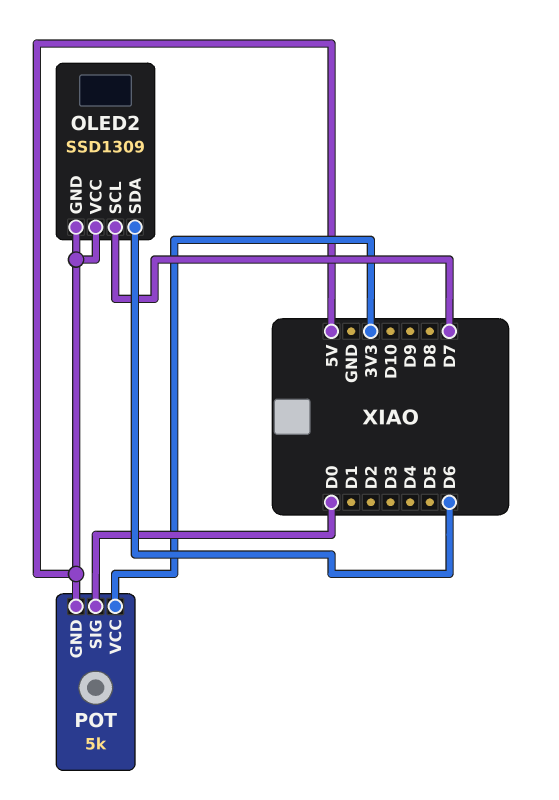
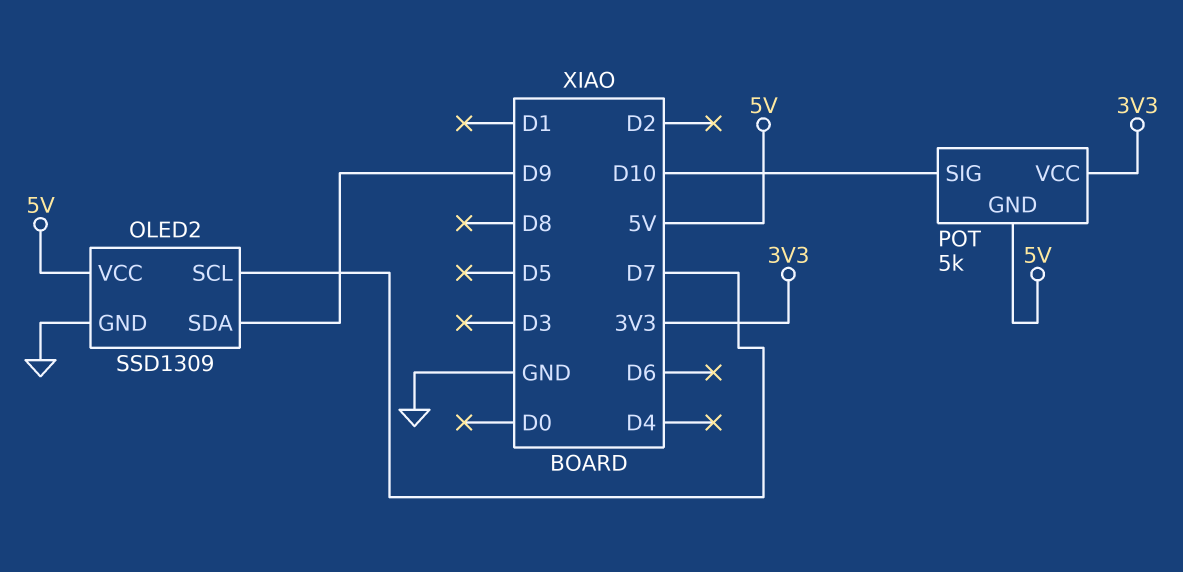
OLED2 pin GND: 5V -> GND
OLED2 pin SDA: D6 -> D9
POT pin SIG: D0 -> D10

